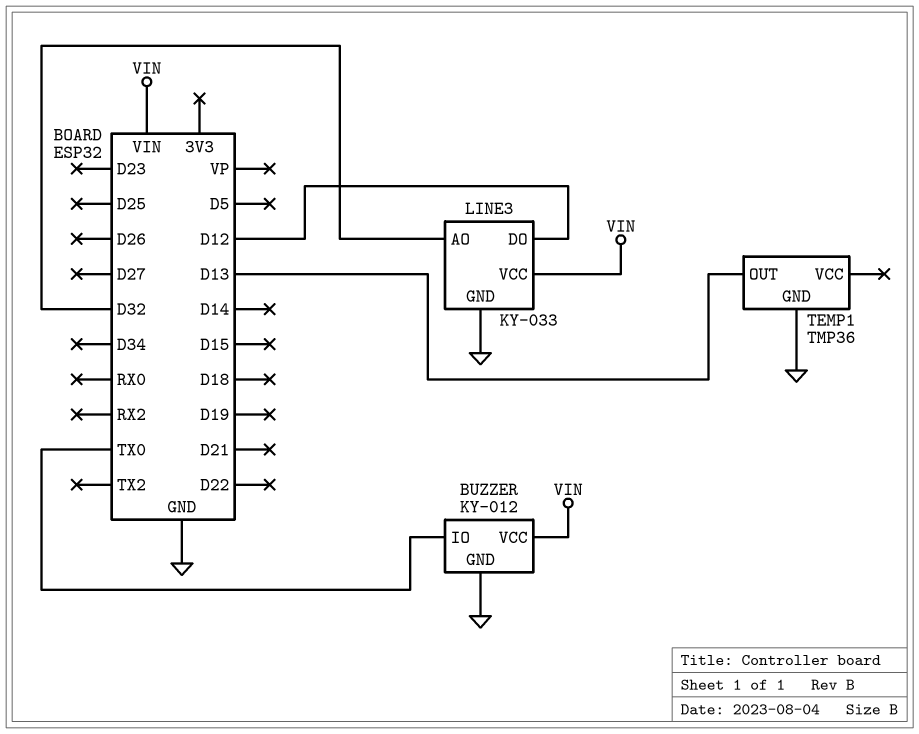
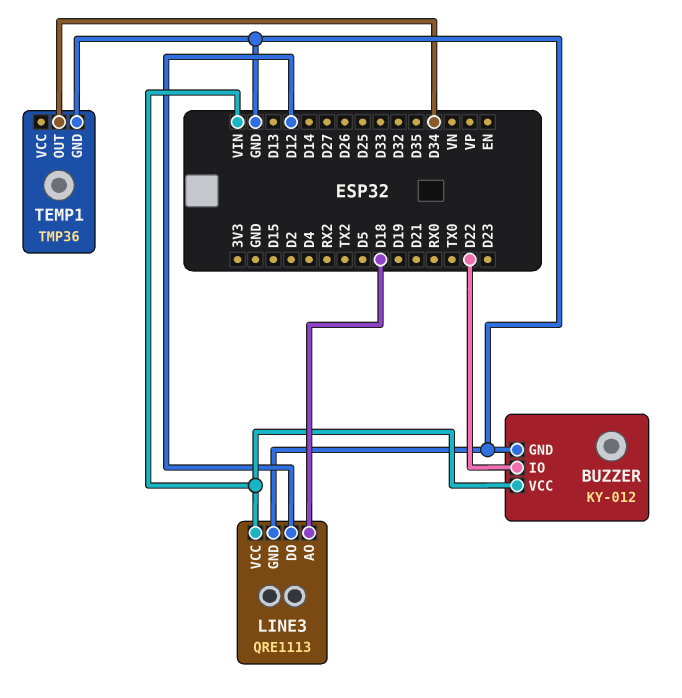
BUZZER pin IO: TX0 -> D22
LINE3: KY-033 -> QRE1113
LINE3 pin AO: D32 -> D18
TEMP1 pin OUT: D13 -> D34

